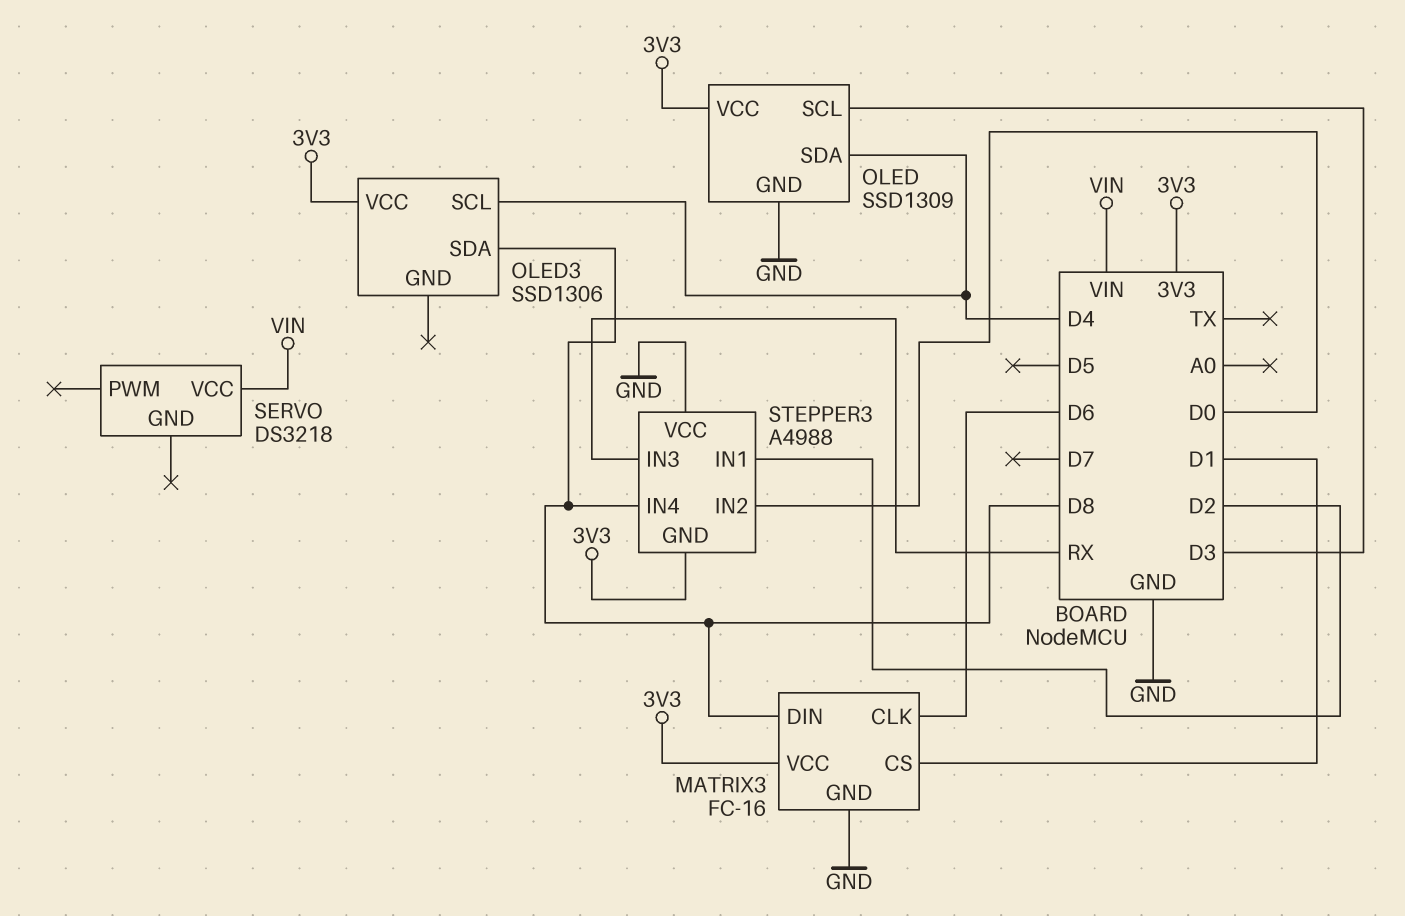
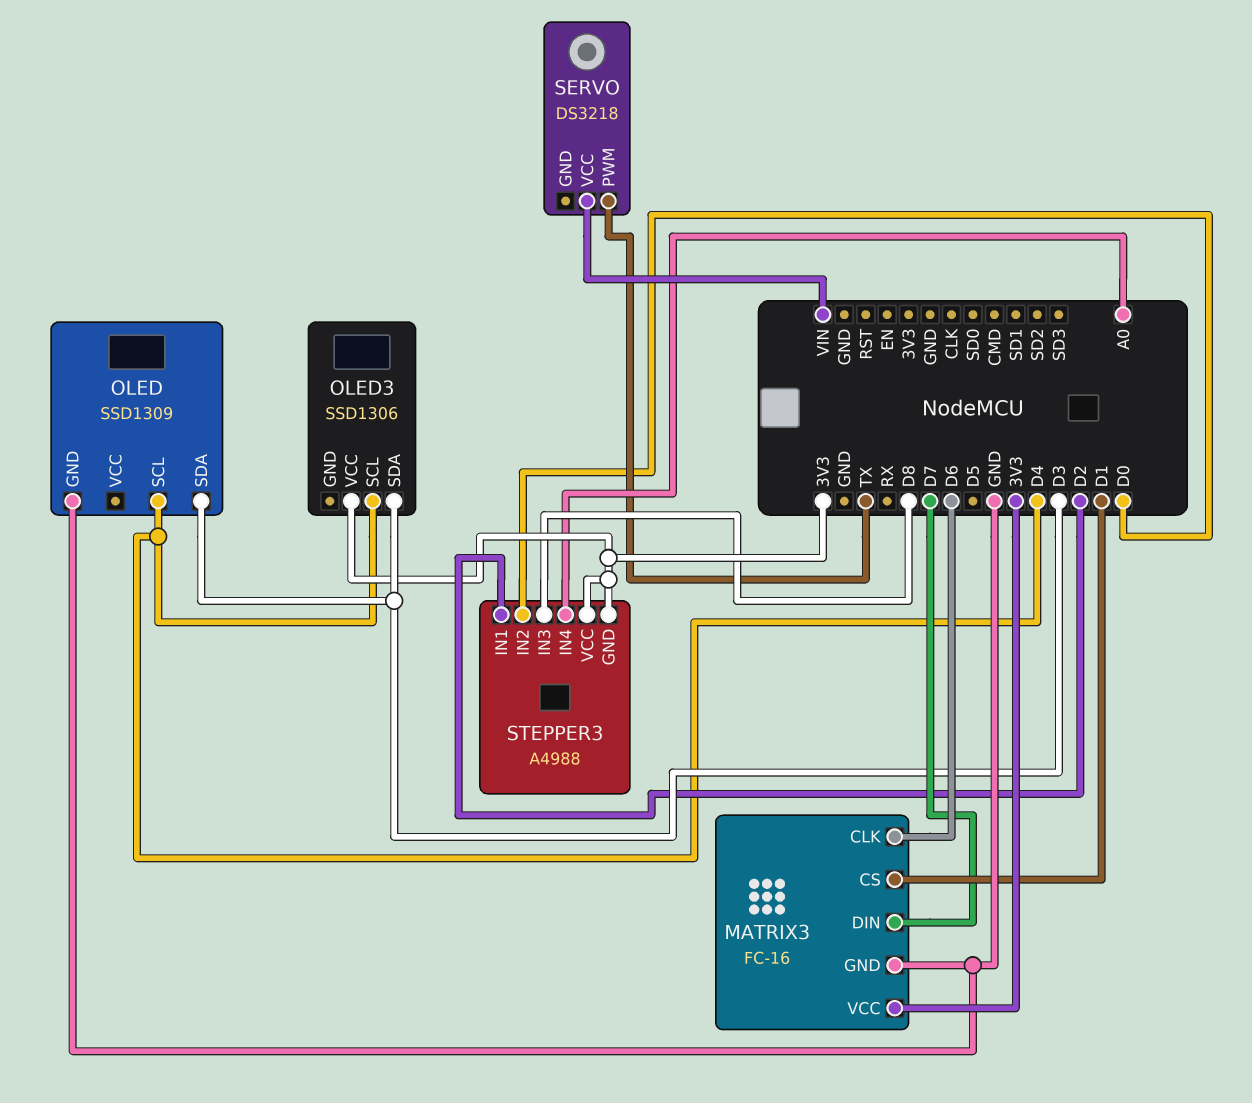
MATRIX3 pin DIN: D8 -> D7
OLED pin SCL: D3 -> D4
OLED pin SDA: D4 -> D3
OLED pin VCC: 3V3 -> none
OLED3 pin SDA: D8 -> D3
SERVO pin PWM: none -> TX
STEPPER3 pin IN3: RX -> D8
STEPPER3 pin IN4: D8 -> A0
STEPPER3 pin VCC: GND -> 3V3

